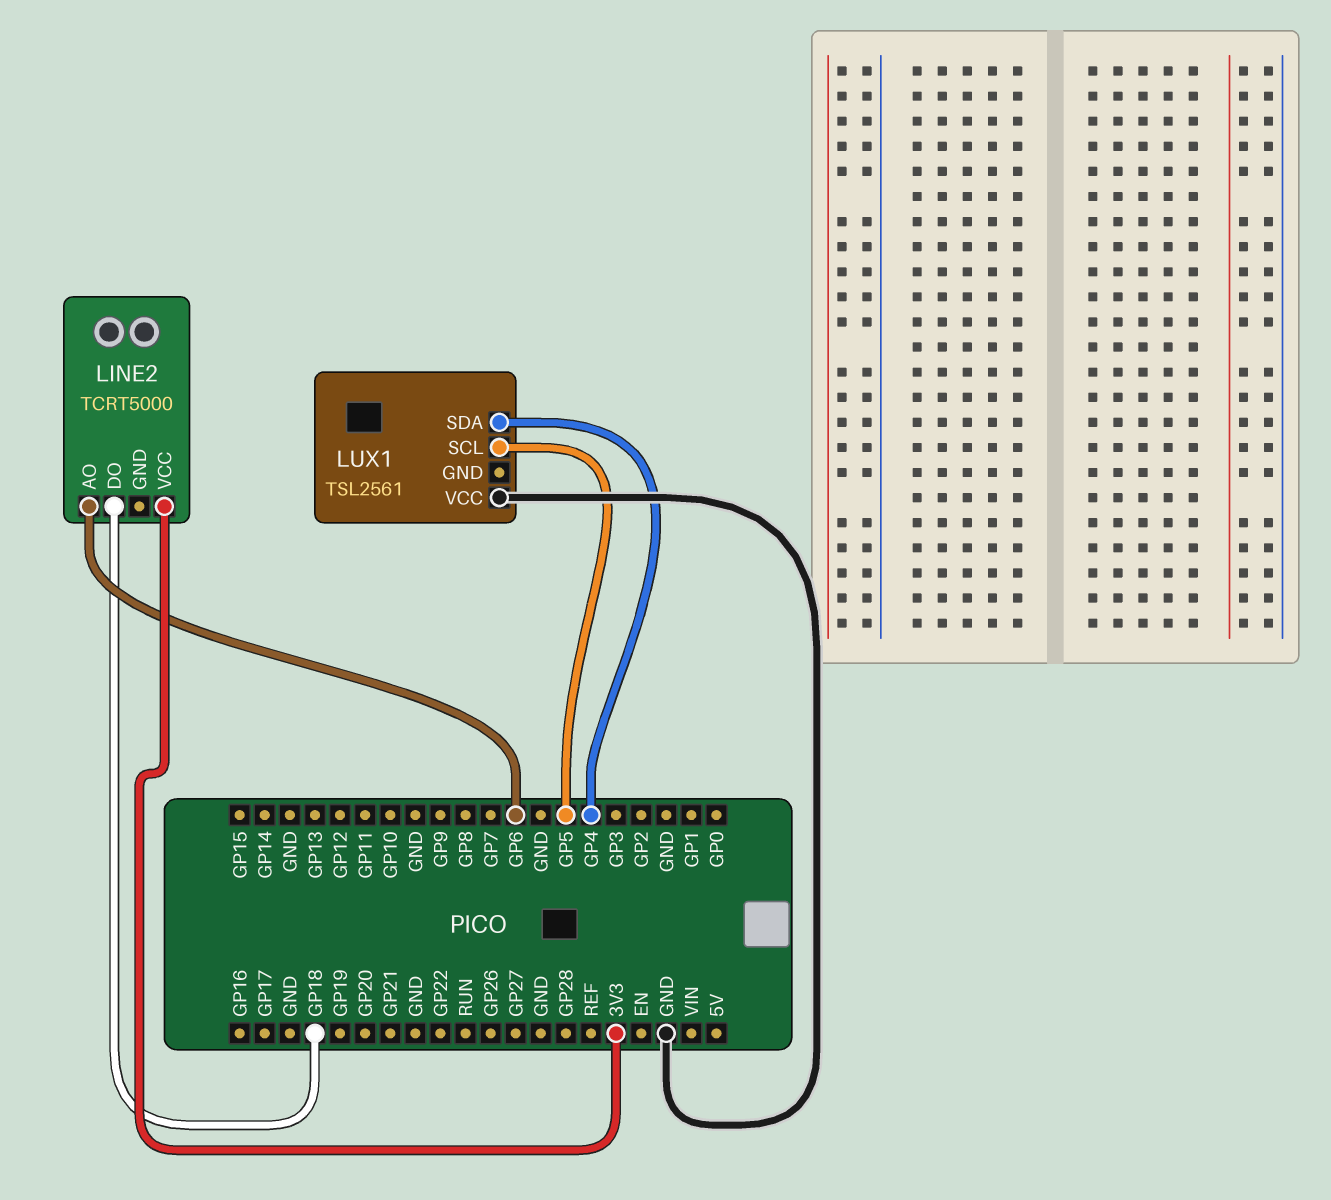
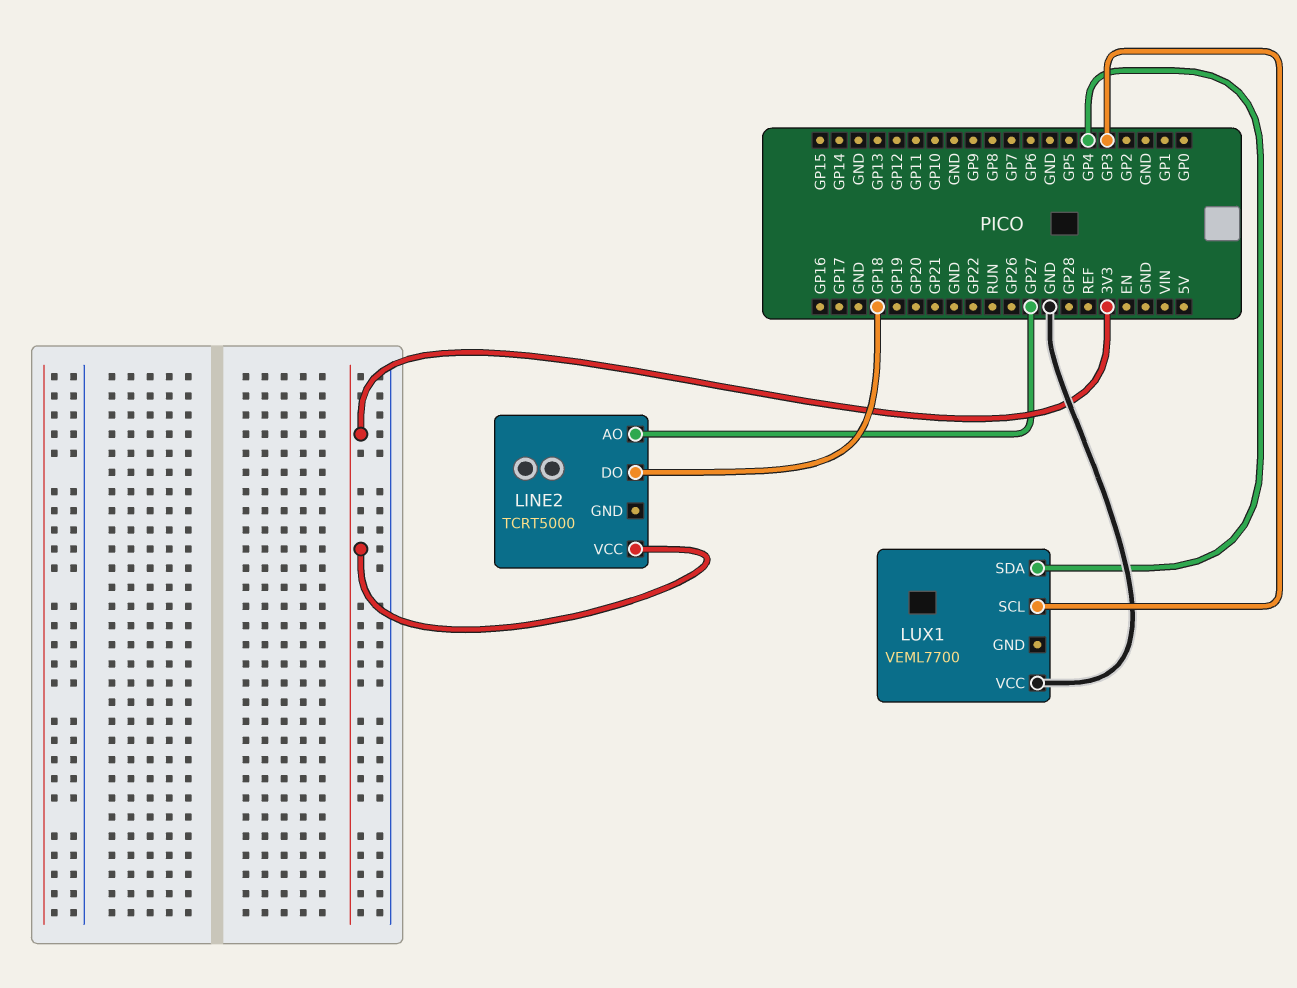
LINE2 pin AO: GP6 -> GP27
LUX1: TSL2561 -> VEML7700
LUX1 pin SCL: GP5 -> GP3

